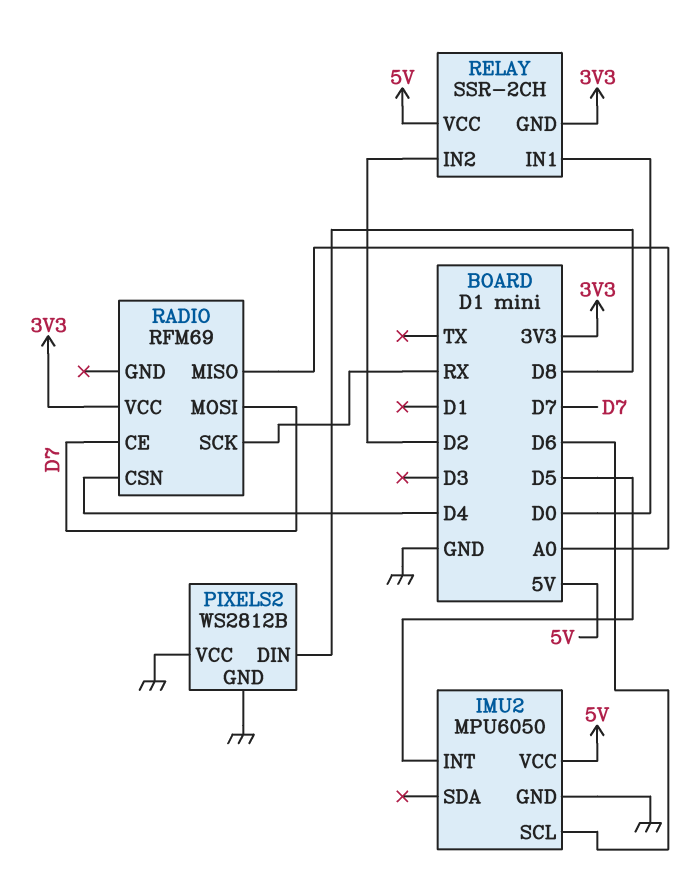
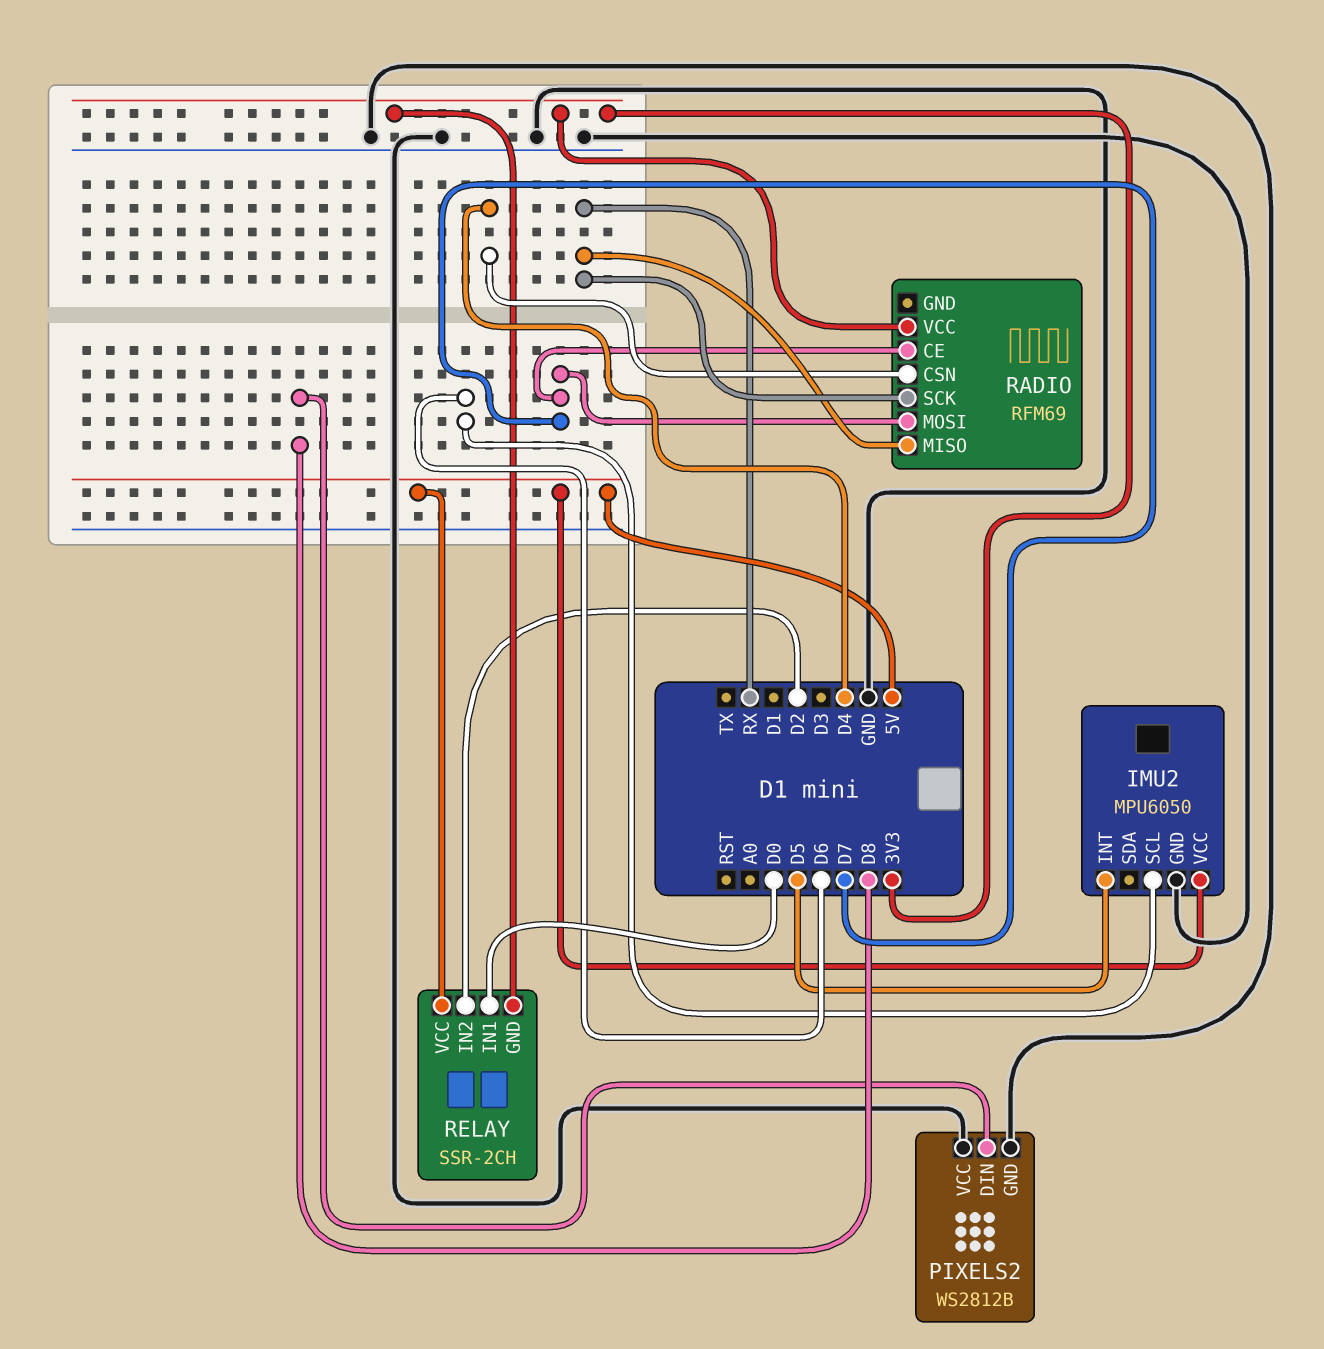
RADIO pin MISO: A0 -> RX

